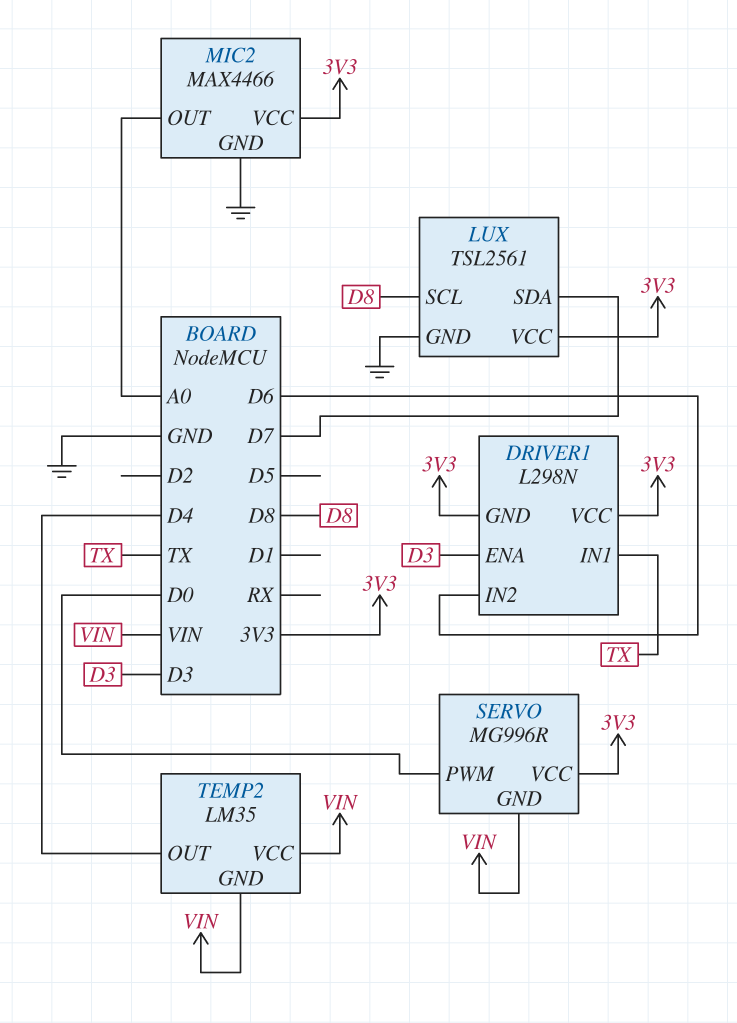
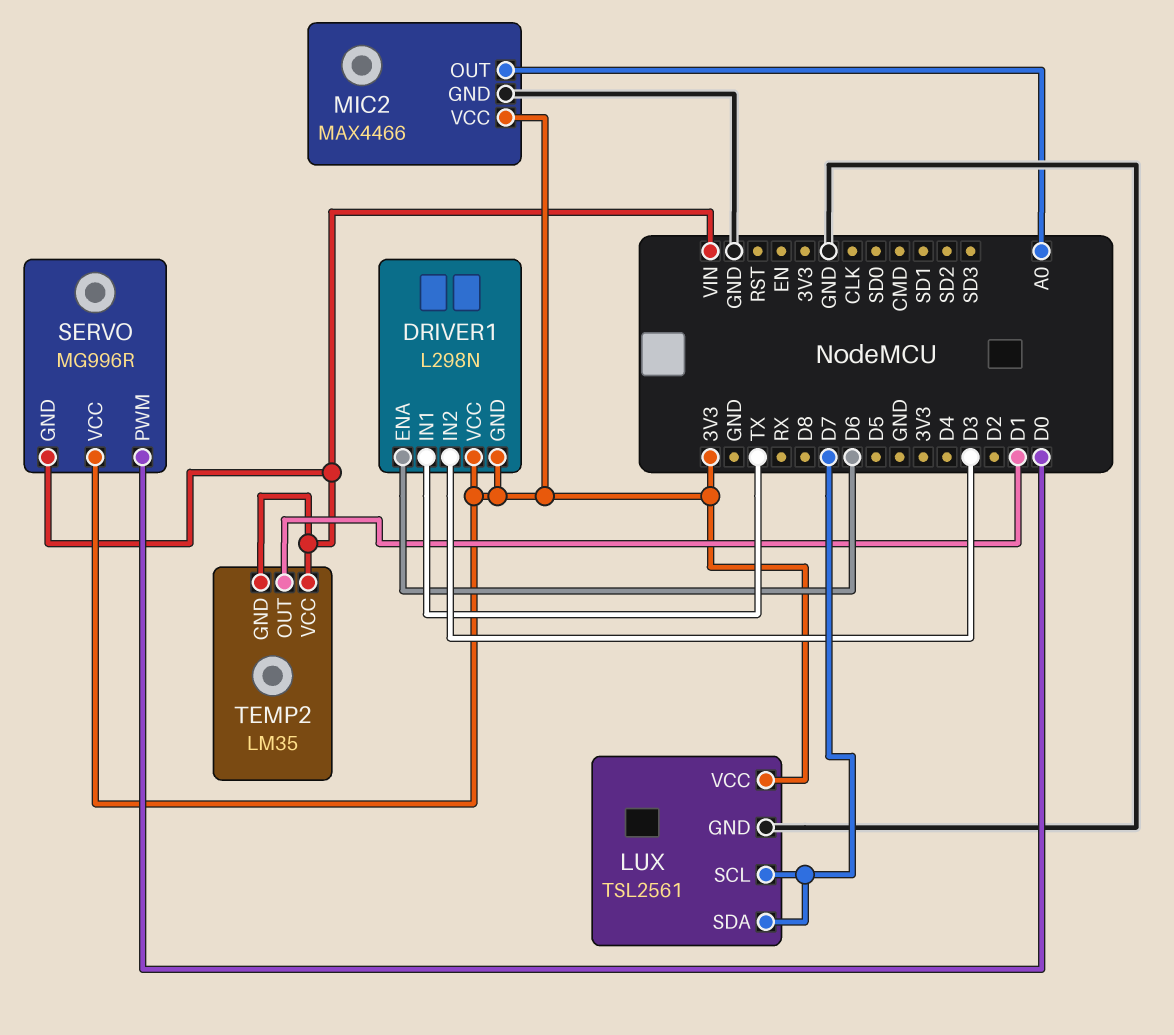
DRIVER1 pin ENA: D3 -> D6
DRIVER1 pin IN2: D6 -> D3
LUX pin SCL: D8 -> D7
TEMP2 pin OUT: D4 -> D1

